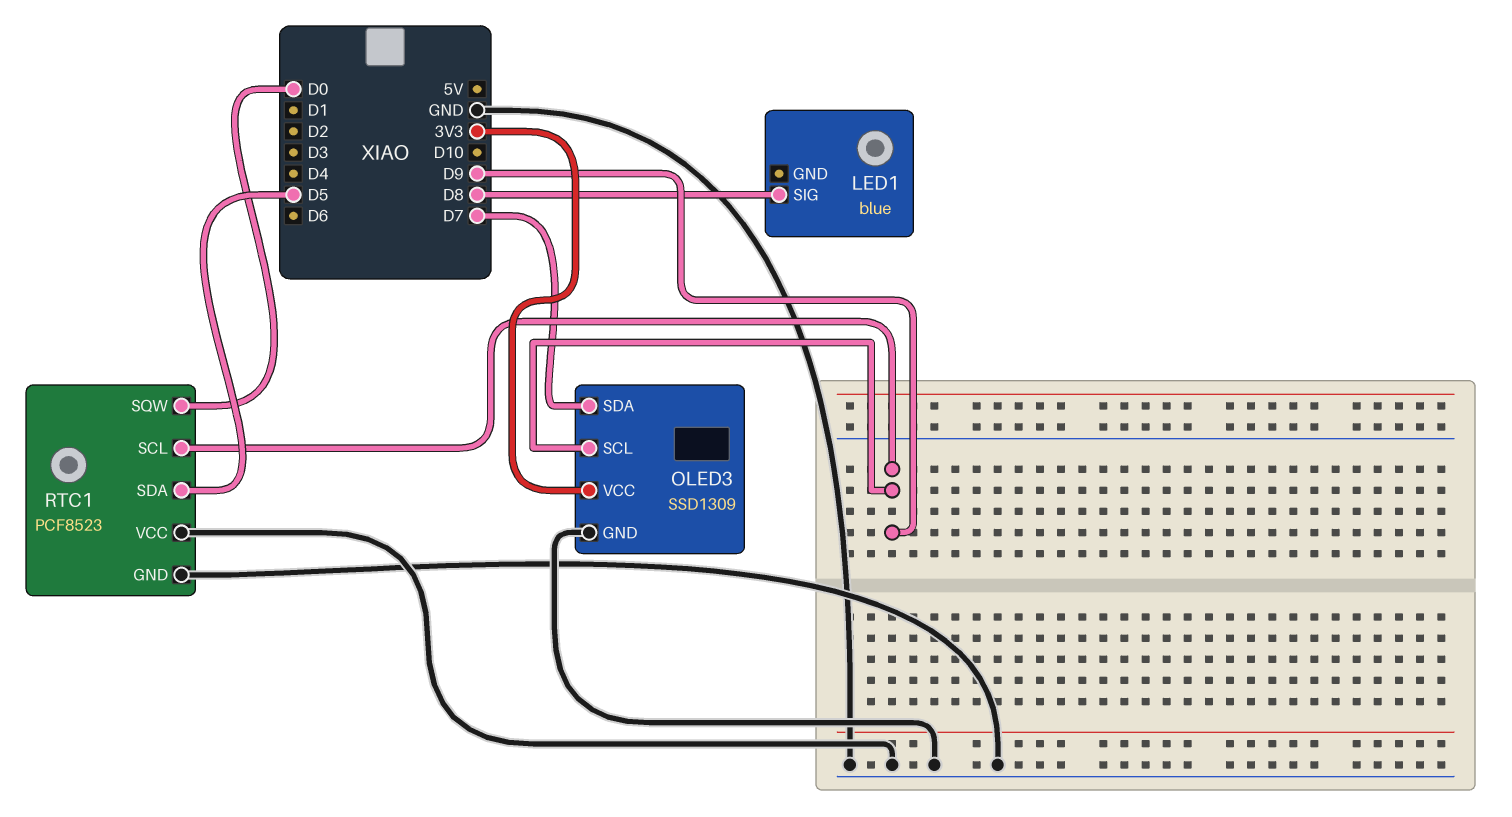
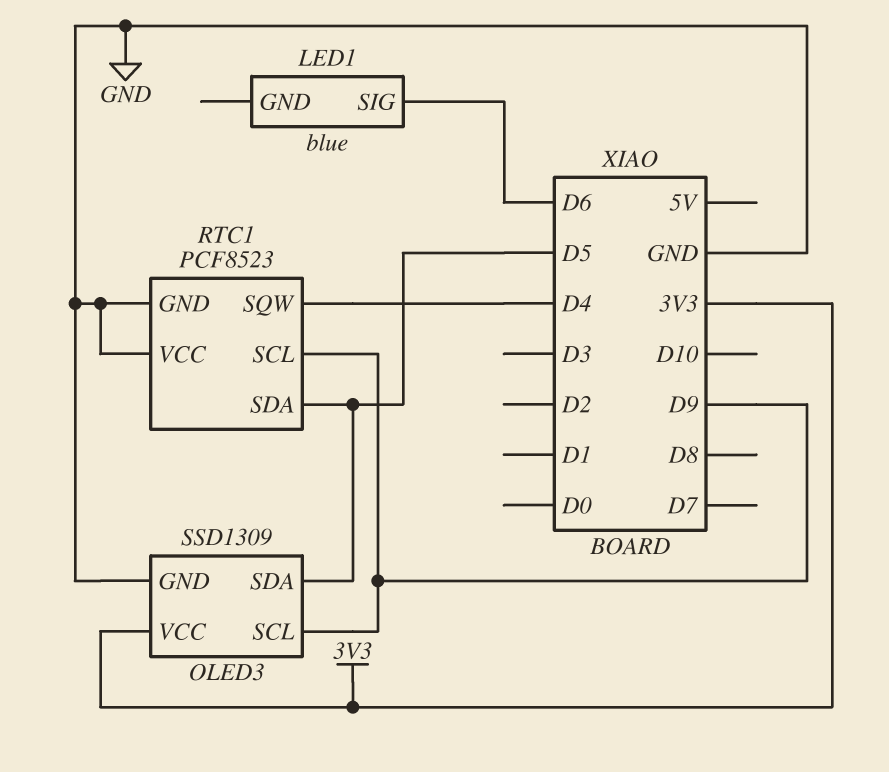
LED1 pin SIG: D8 -> D6
OLED3 pin SDA: D7 -> D5
RTC1 pin SQW: D0 -> D4

